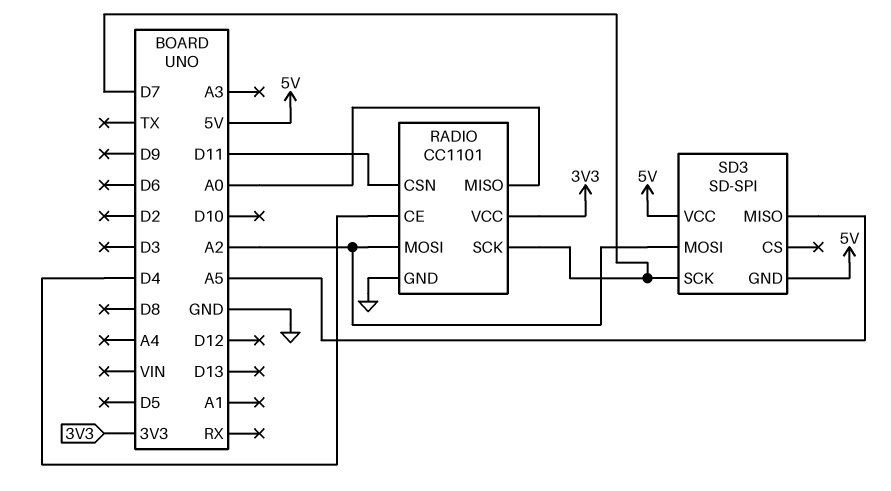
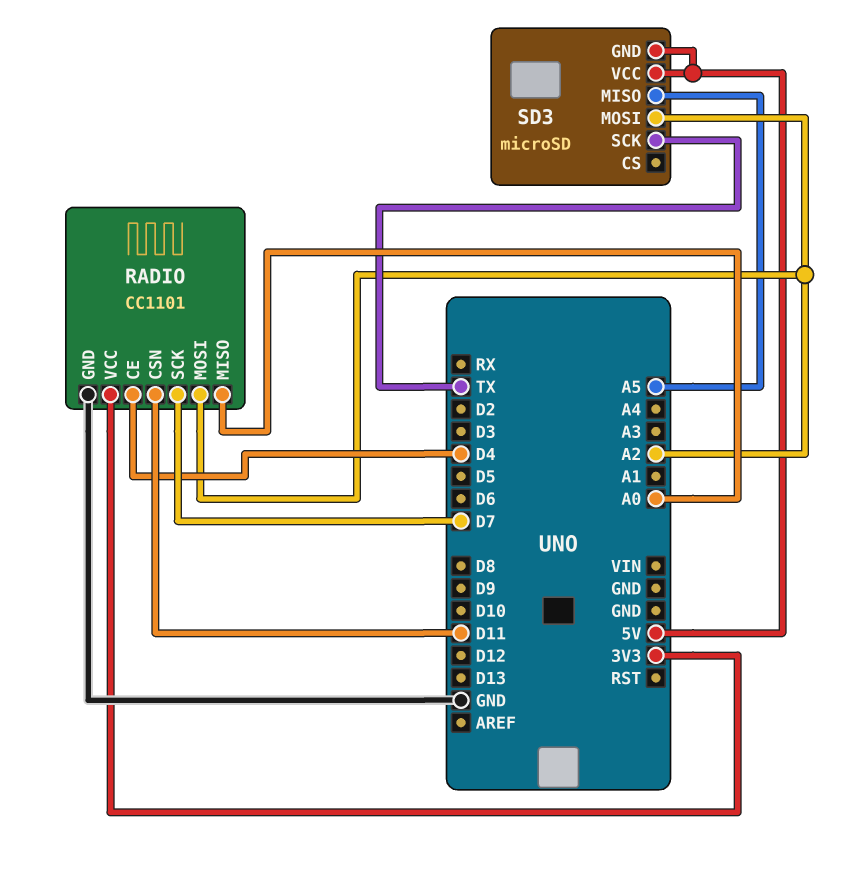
SD3: SD-SPI -> microSD
SD3 pin SCK: D7 -> TX

